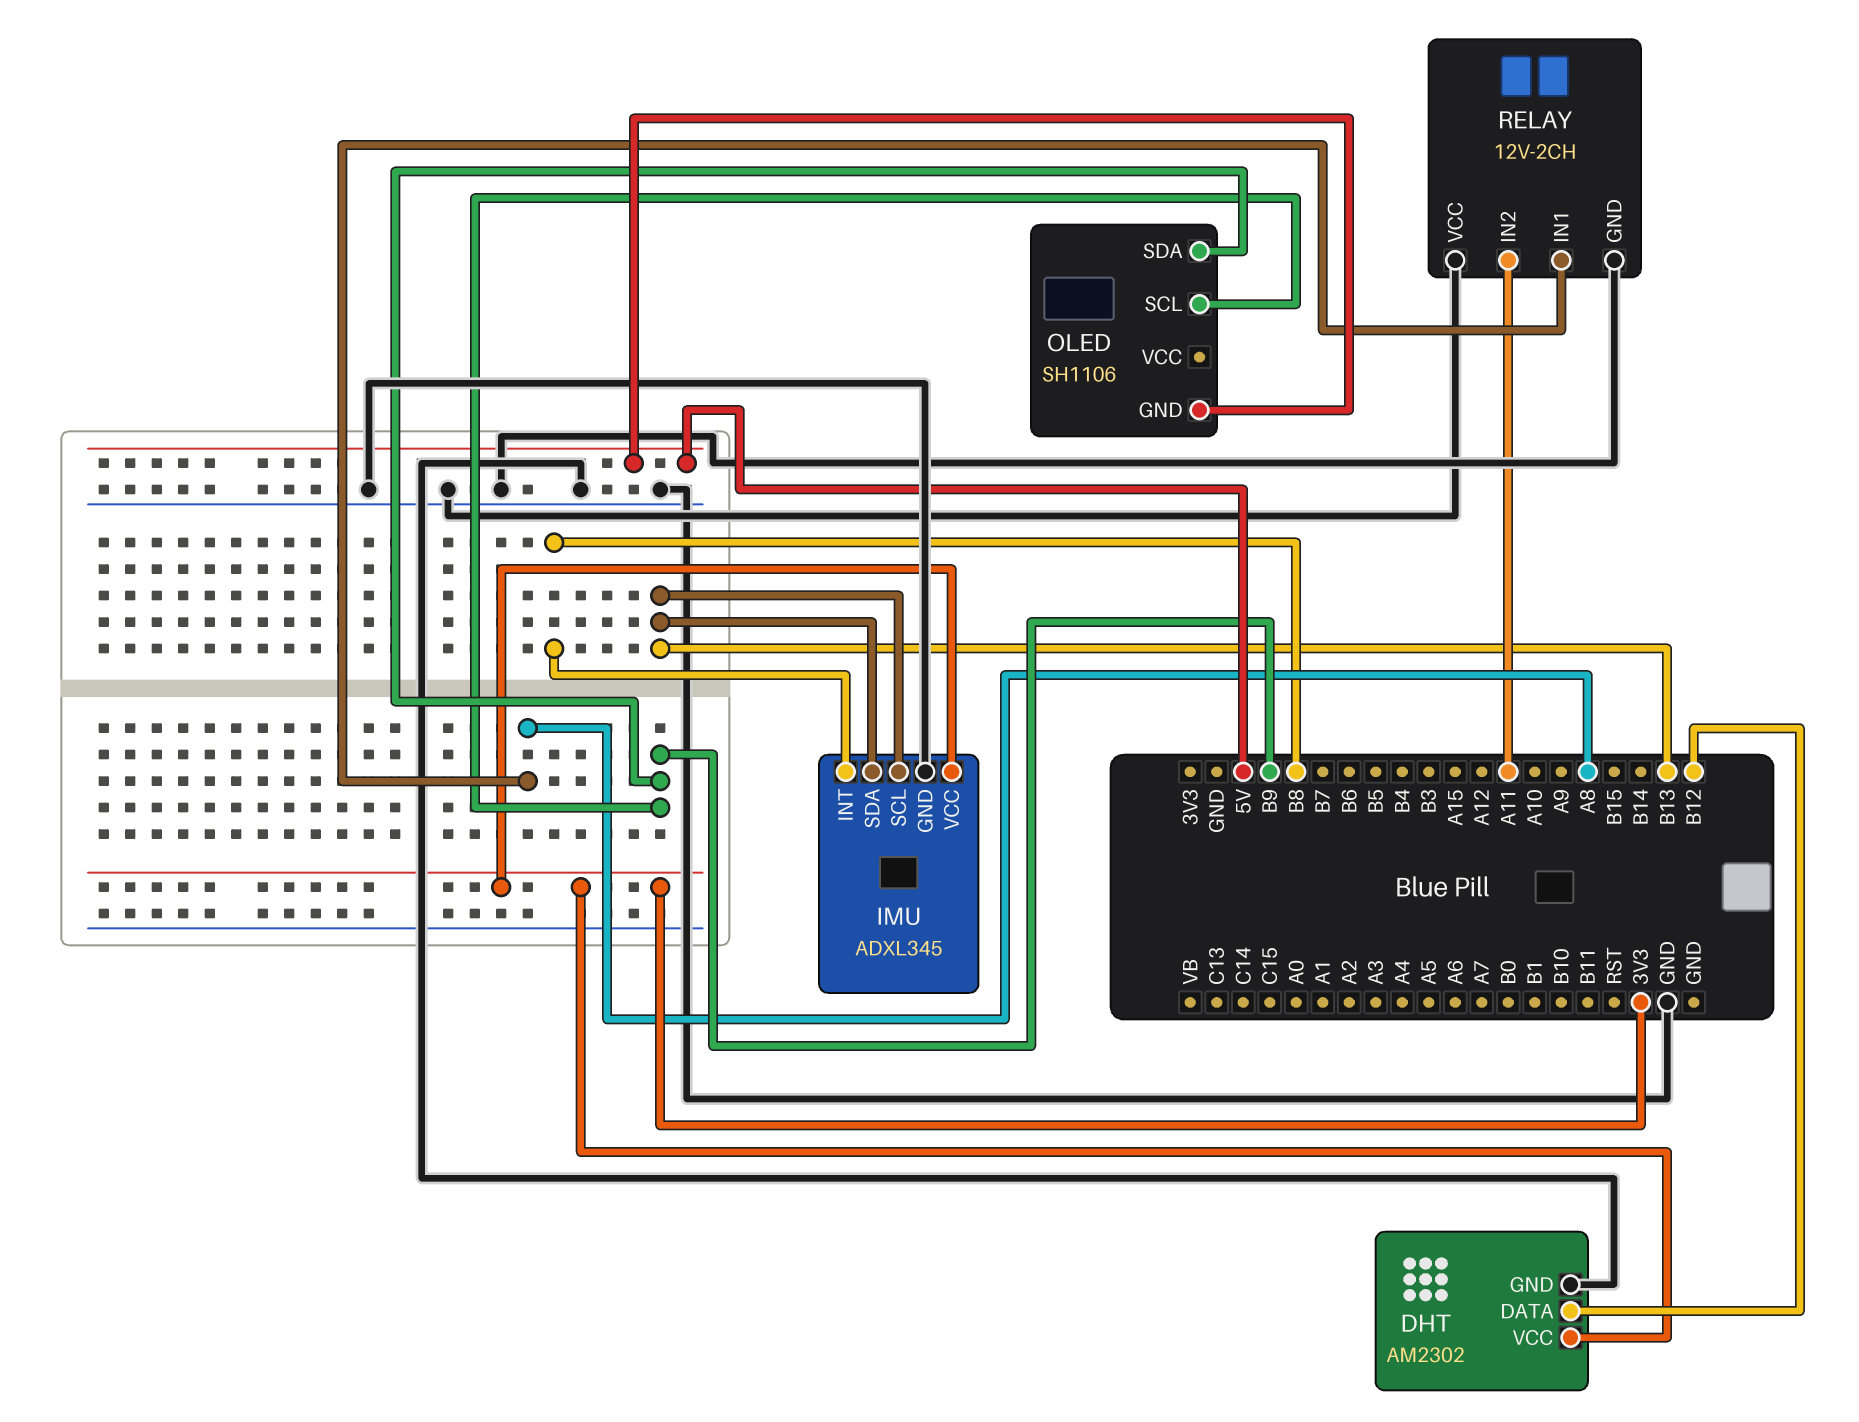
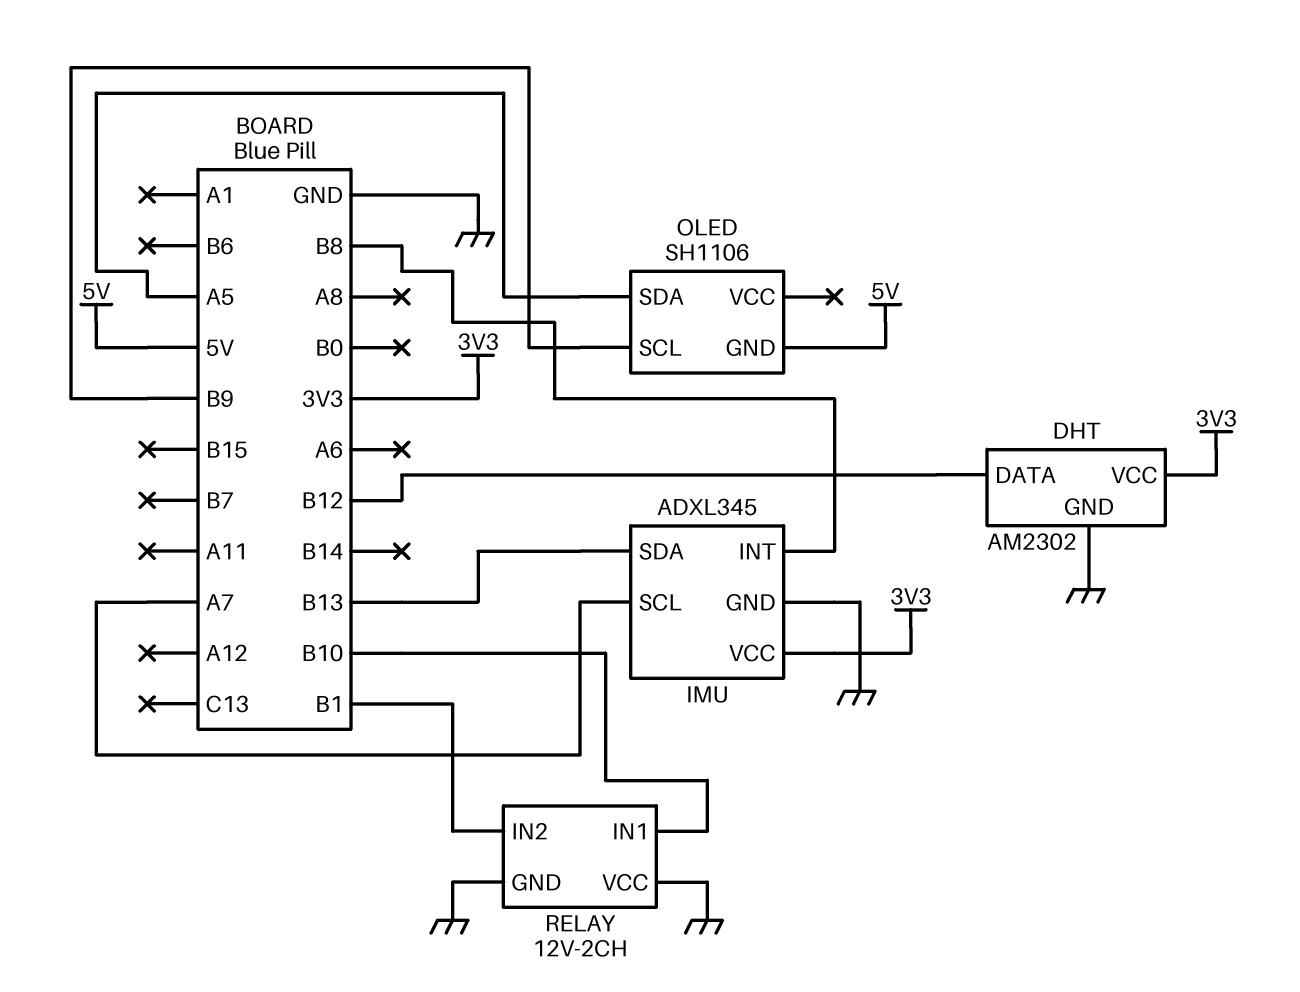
IMU pin SCL: B13 -> A7
OLED pin SDA: B9 -> A5
RELAY pin IN1: A8 -> B10
RELAY pin IN2: A11 -> B1

